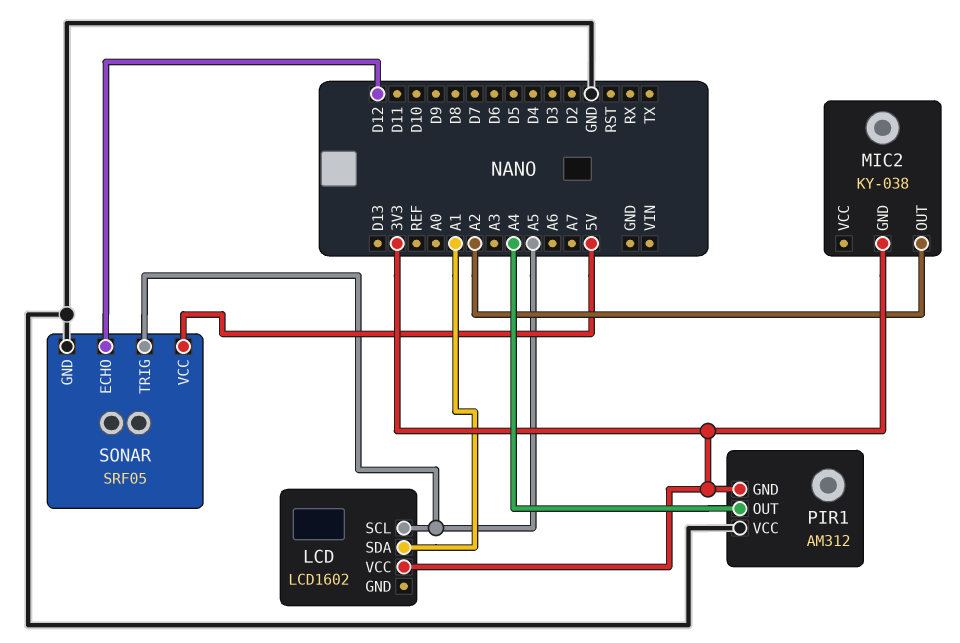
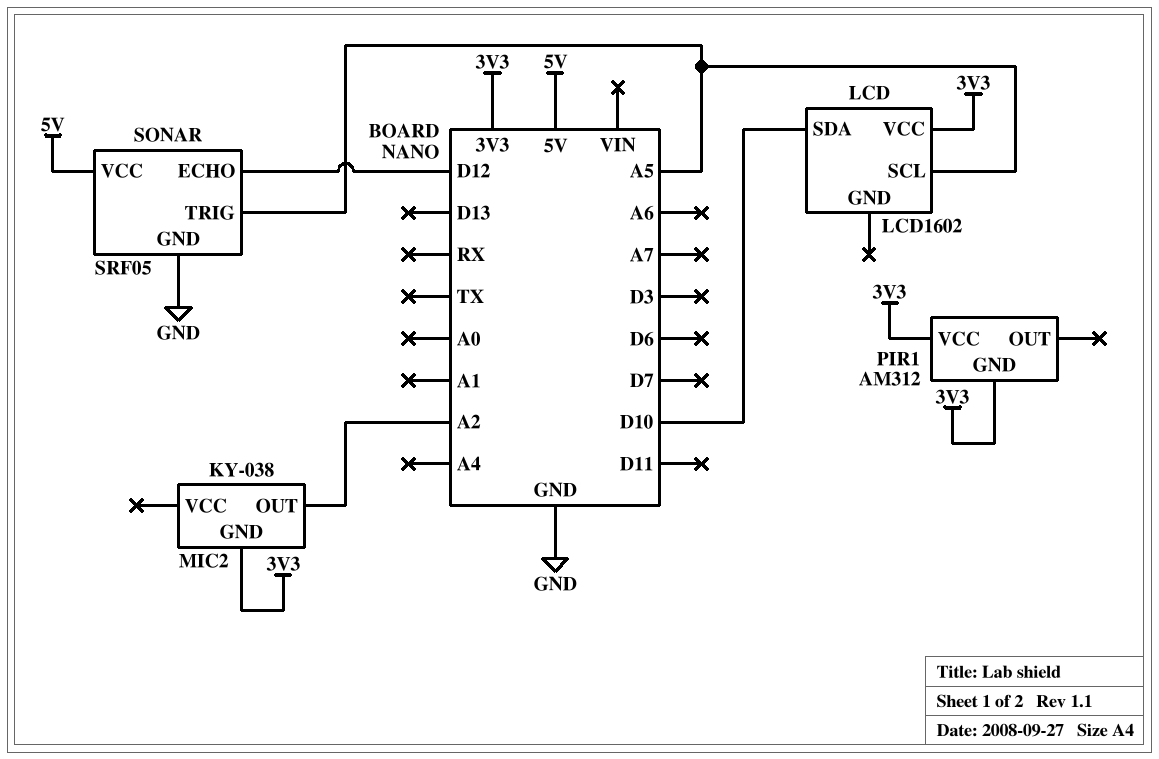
LCD pin SDA: A1 -> D10
PIR1 pin OUT: A4 -> none
PIR1 pin VCC: GND -> 3V3

